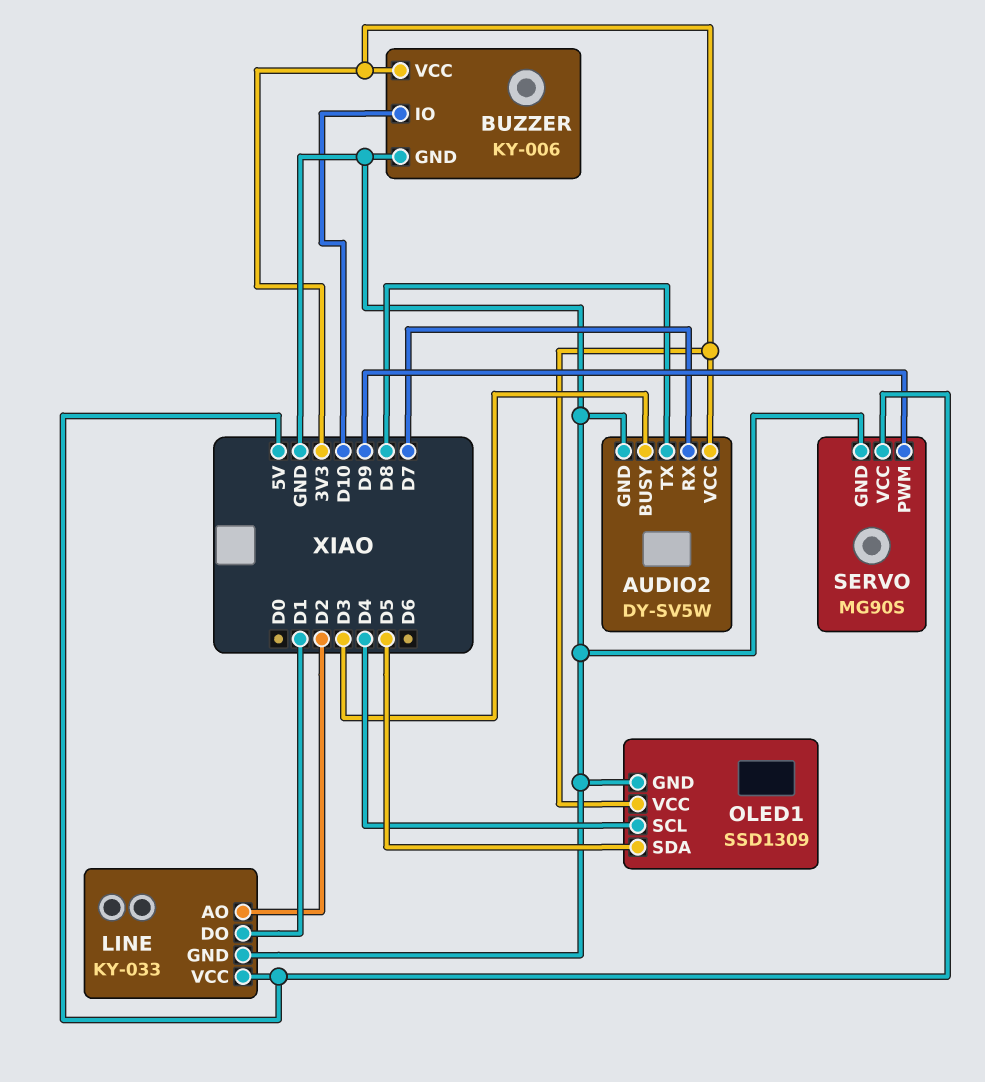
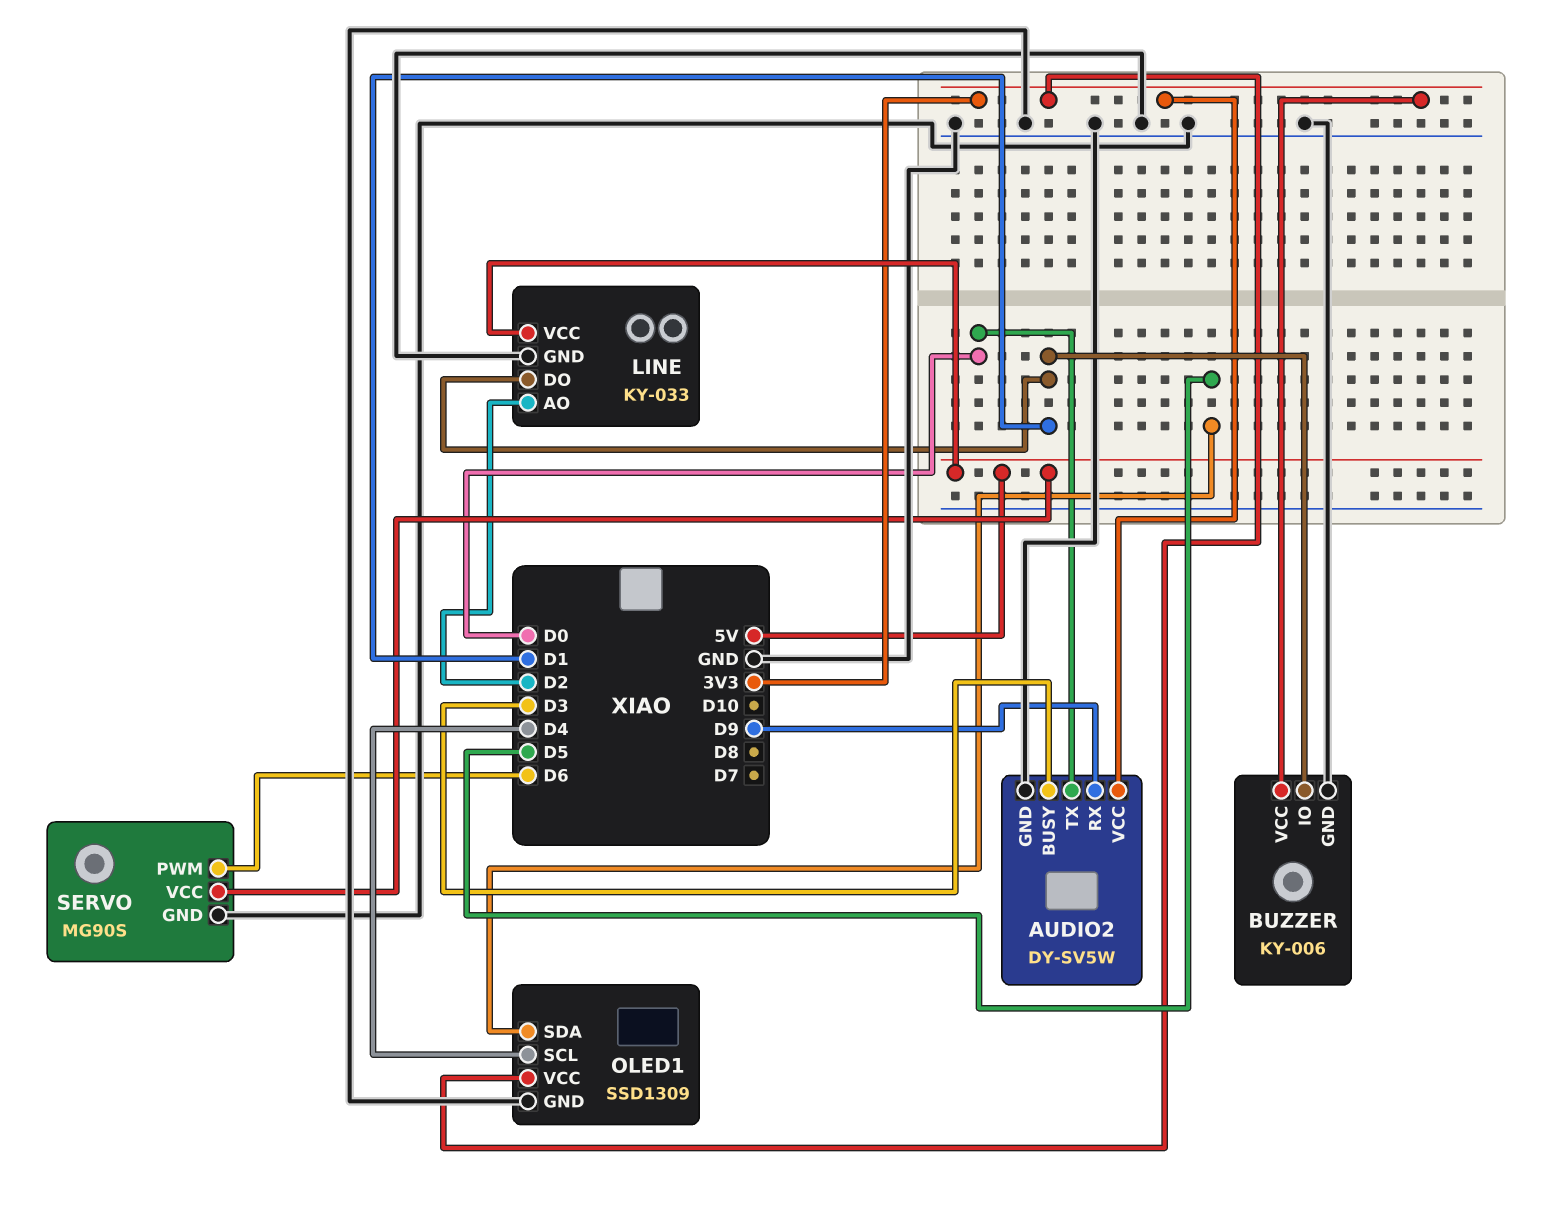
AUDIO2 pin RX: D7 -> D9
AUDIO2 pin TX: D8 -> D0
BUZZER pin IO: D10 -> D1
SERVO pin PWM: D9 -> D6

